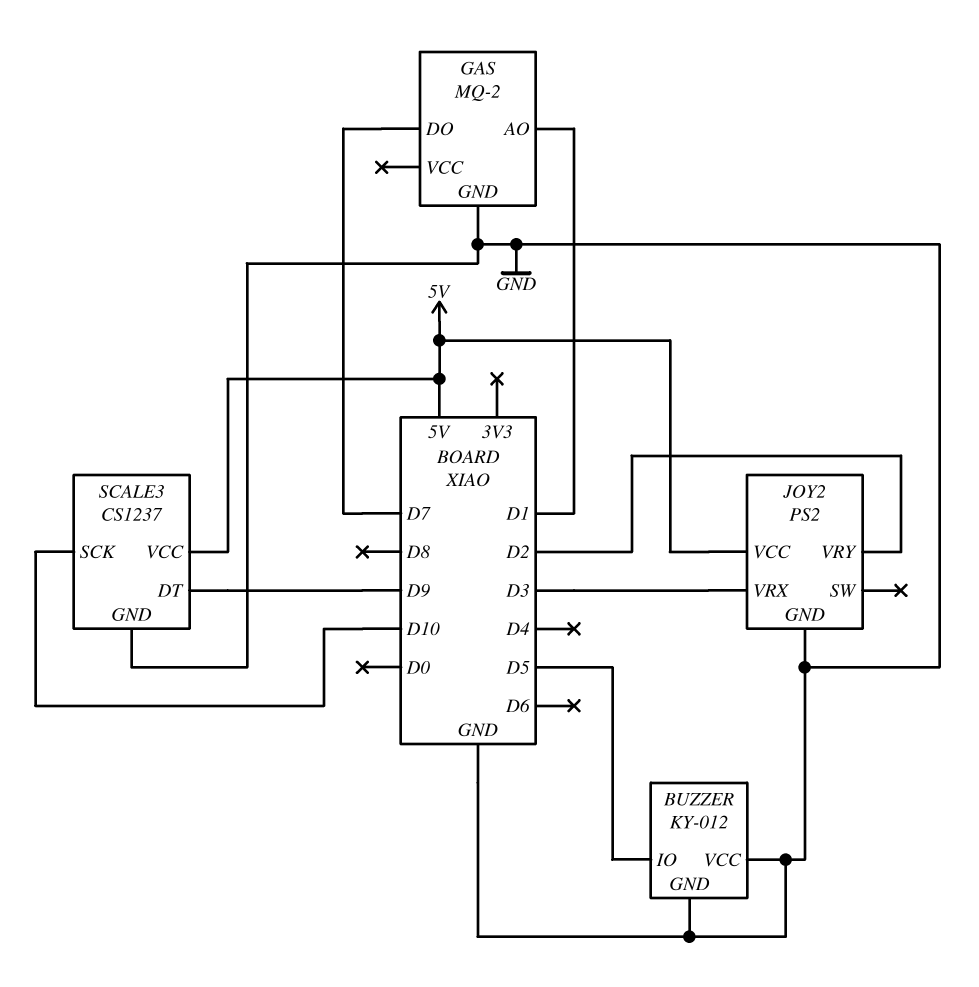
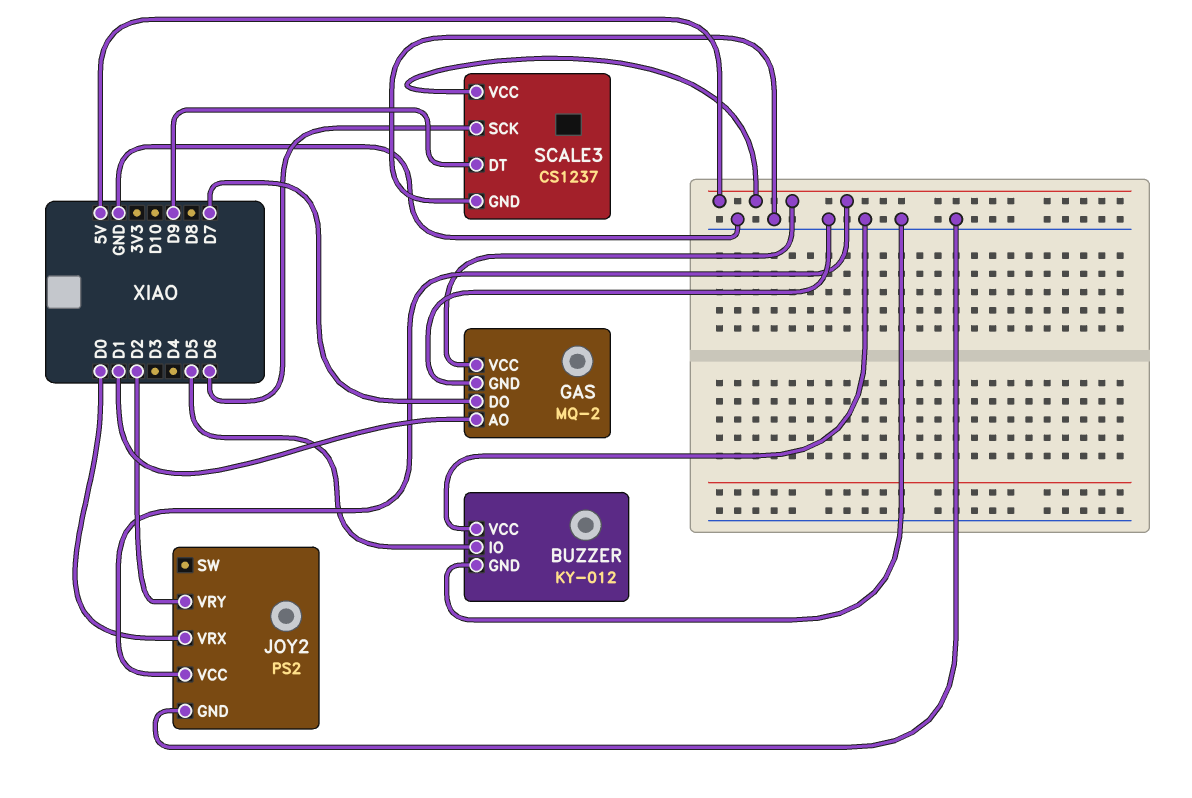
GAS pin VCC: none -> 5V
JOY2 pin VRX: D3 -> D0
SCALE3 pin SCK: D10 -> D6

